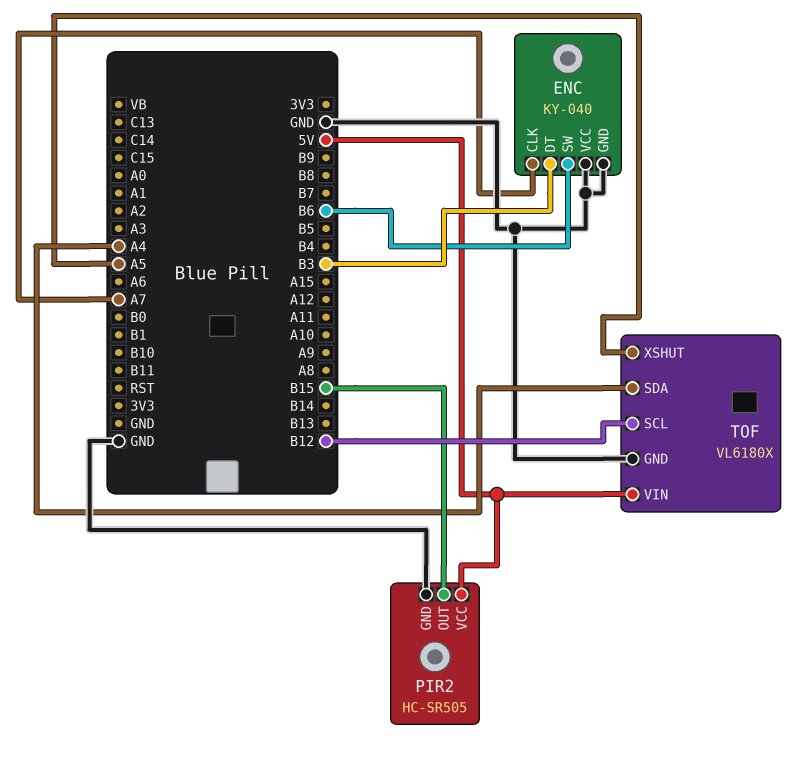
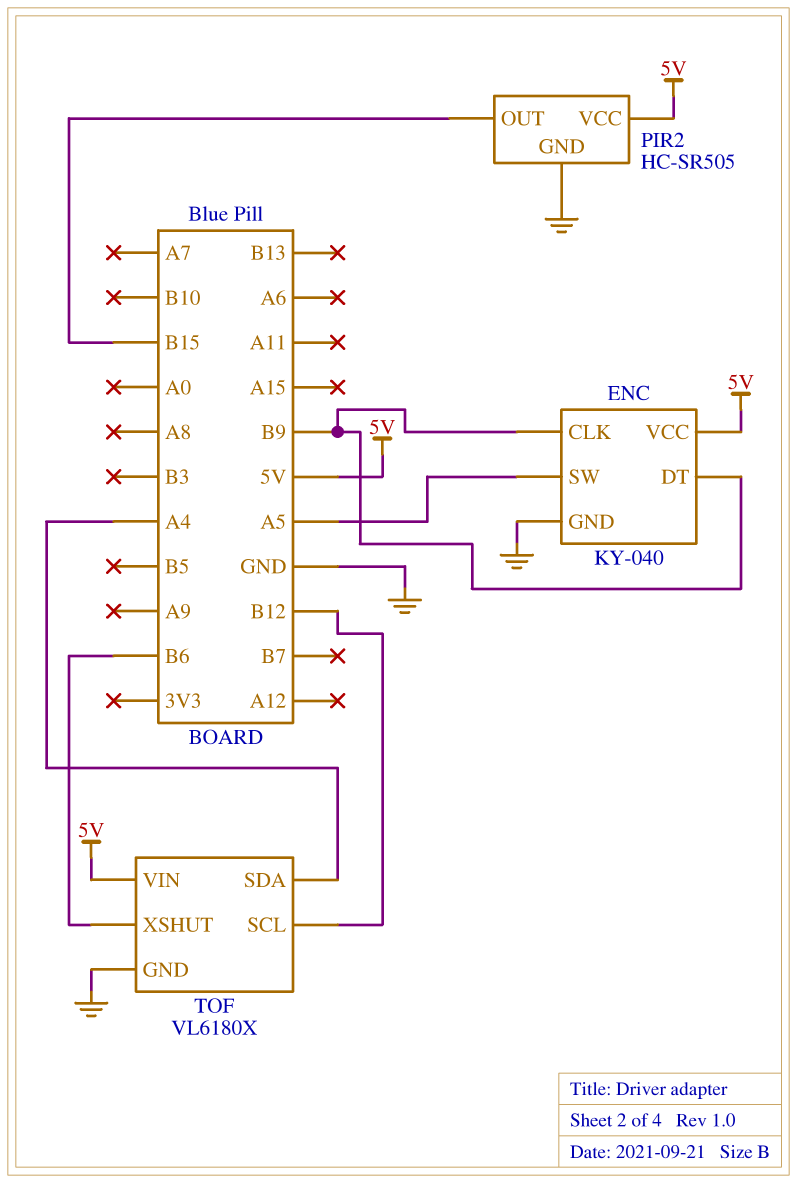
ENC pin CLK: A7 -> B9
ENC pin DT: B3 -> B9
ENC pin SW: B6 -> A5
ENC pin VCC: GND -> 5V
TOF pin XSHUT: A5 -> B6

